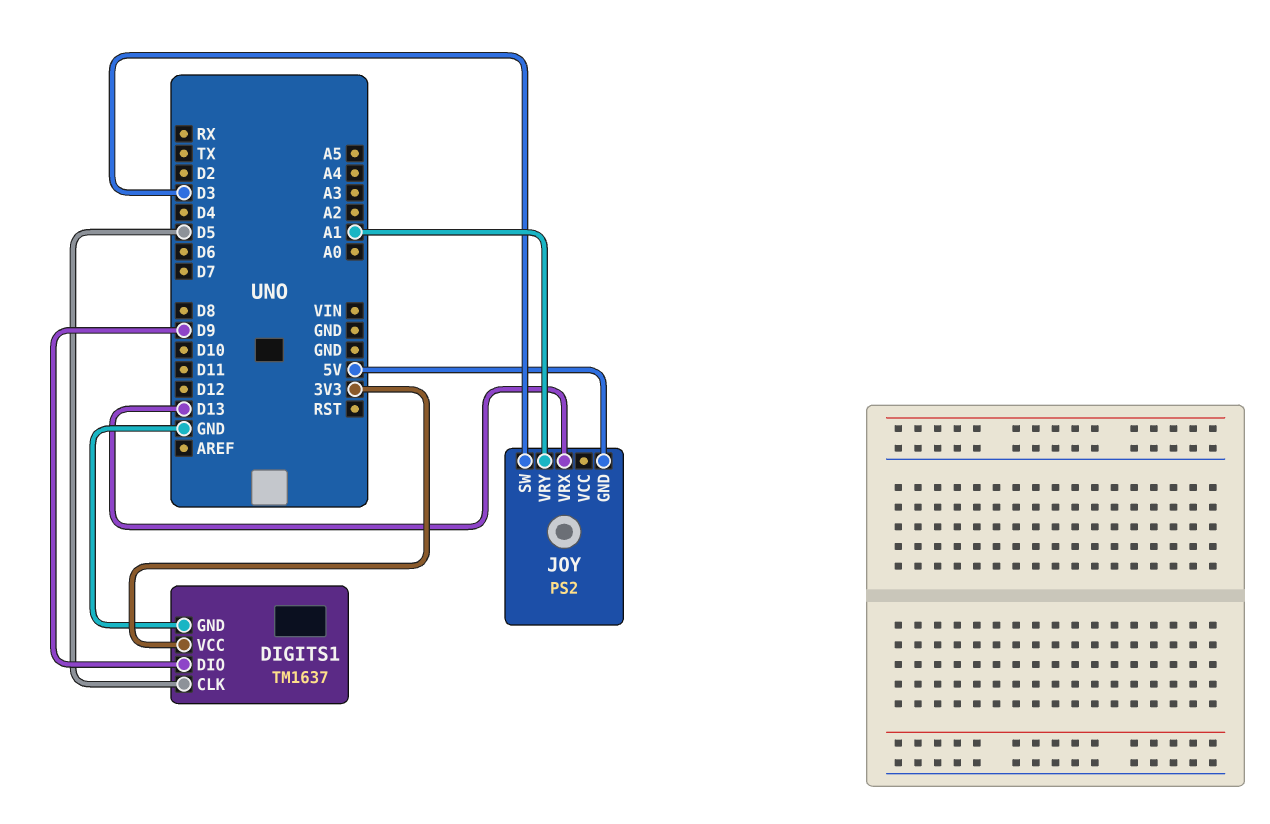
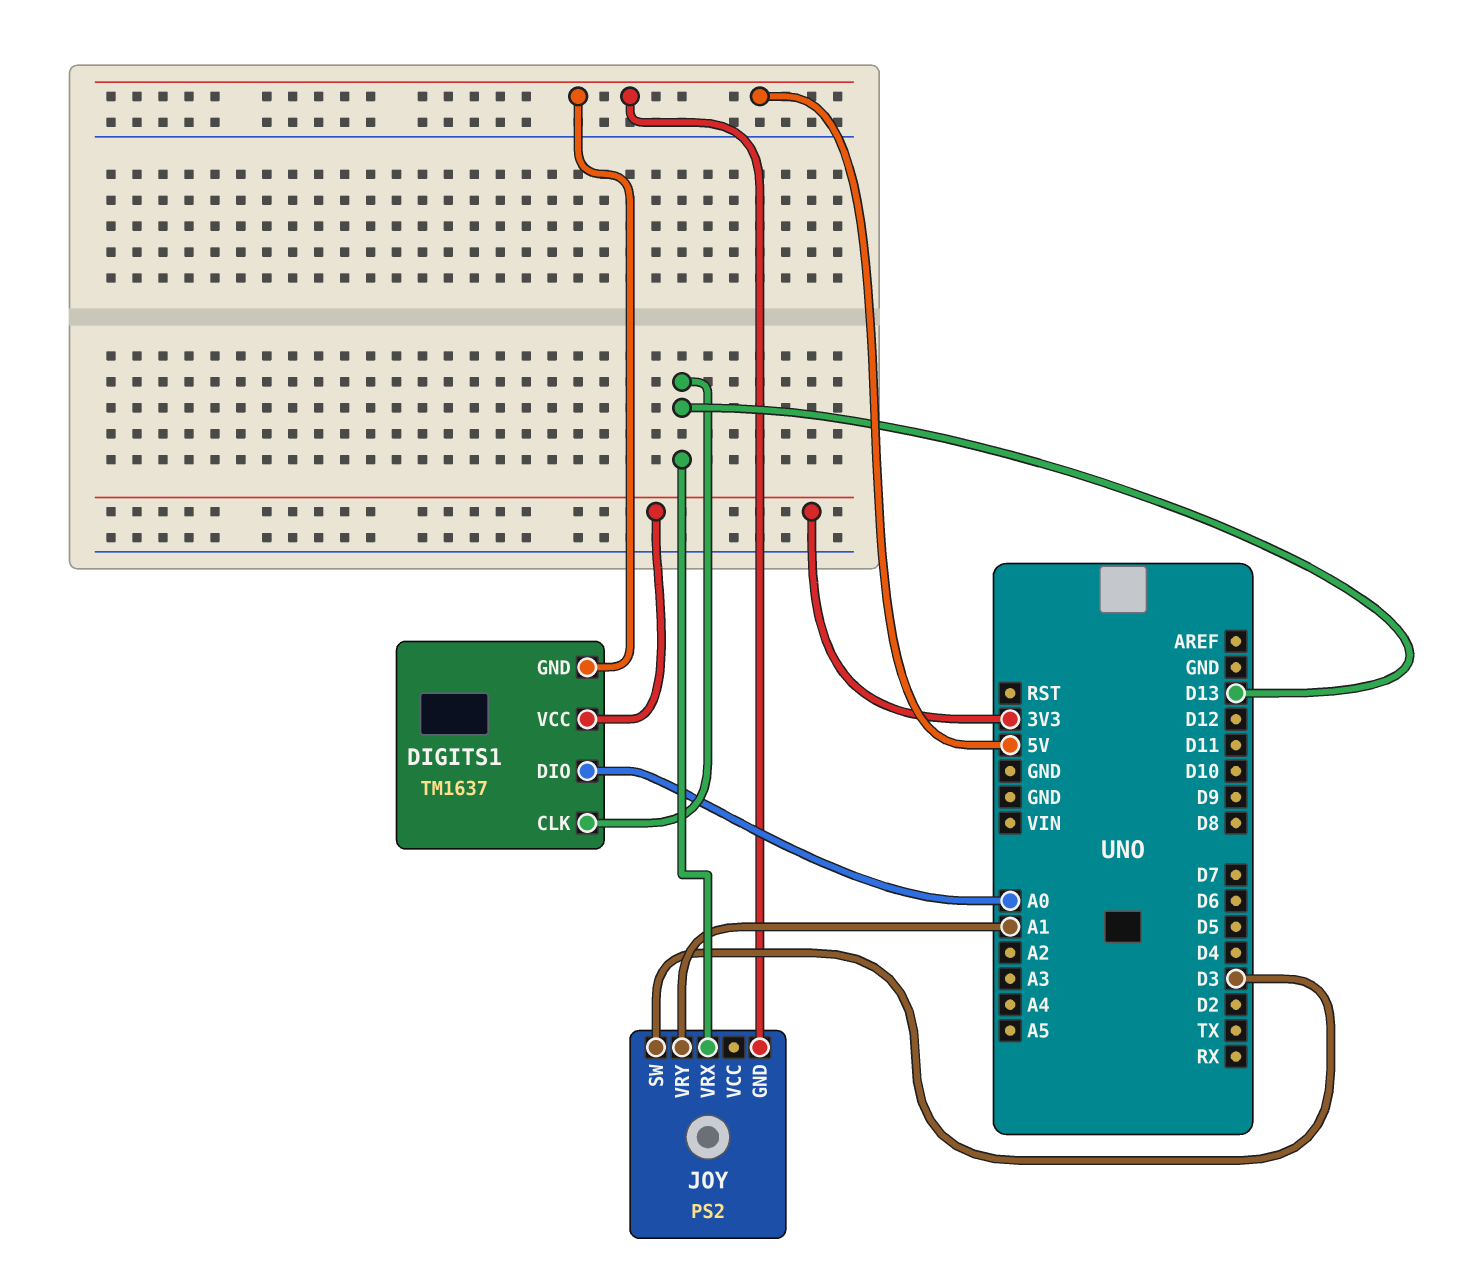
DIGITS1 pin CLK: D5 -> D13
DIGITS1 pin DIO: D9 -> A0
DIGITS1 pin GND: GND -> 5V

